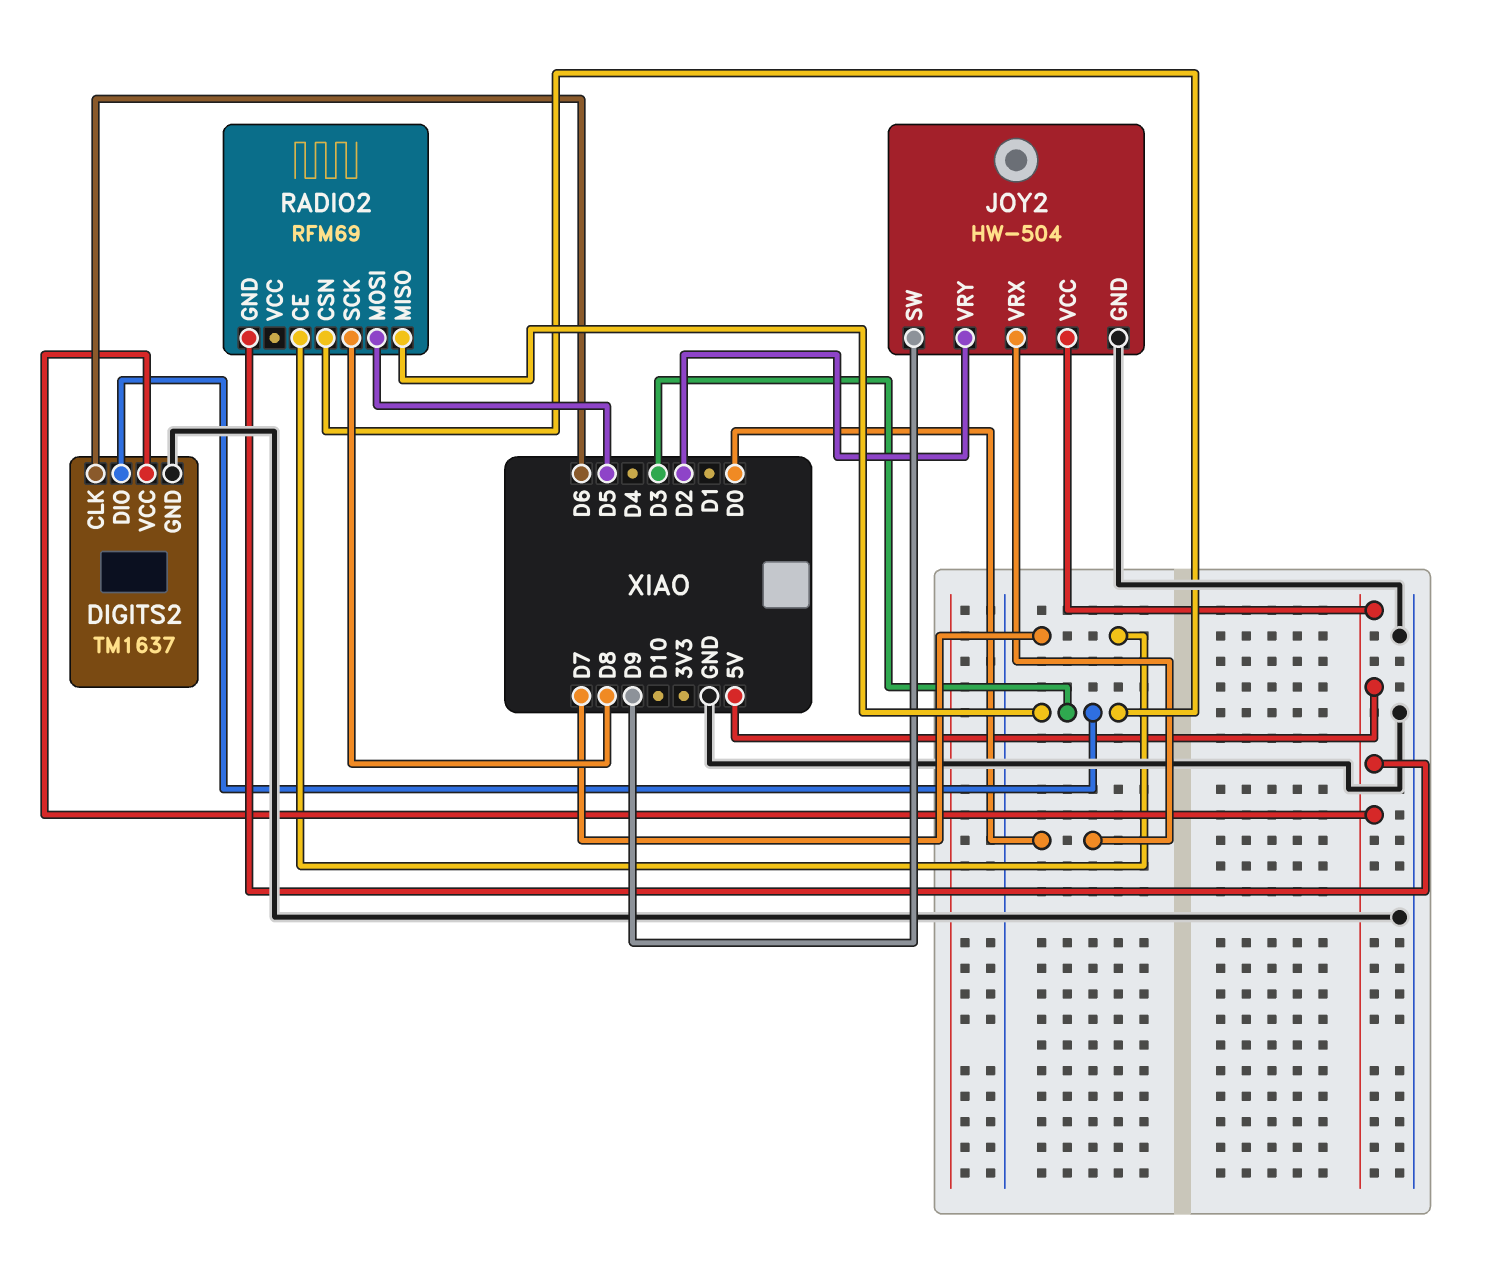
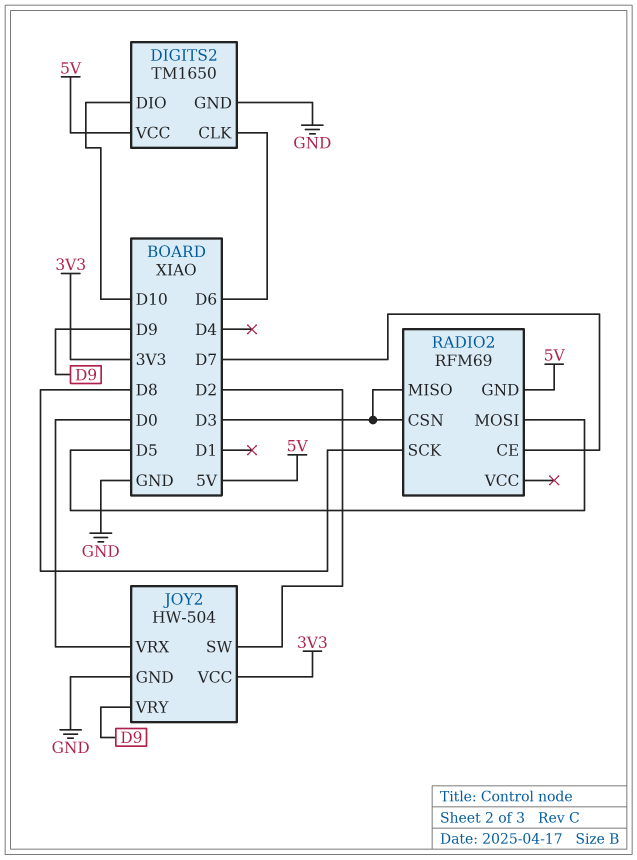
DIGITS2: TM1637 -> TM1650
DIGITS2 pin DIO: D3 -> D10
JOY2 pin SW: D9 -> D2
JOY2 pin VCC: 5V -> 3V3
JOY2 pin VRY: D2 -> D9

